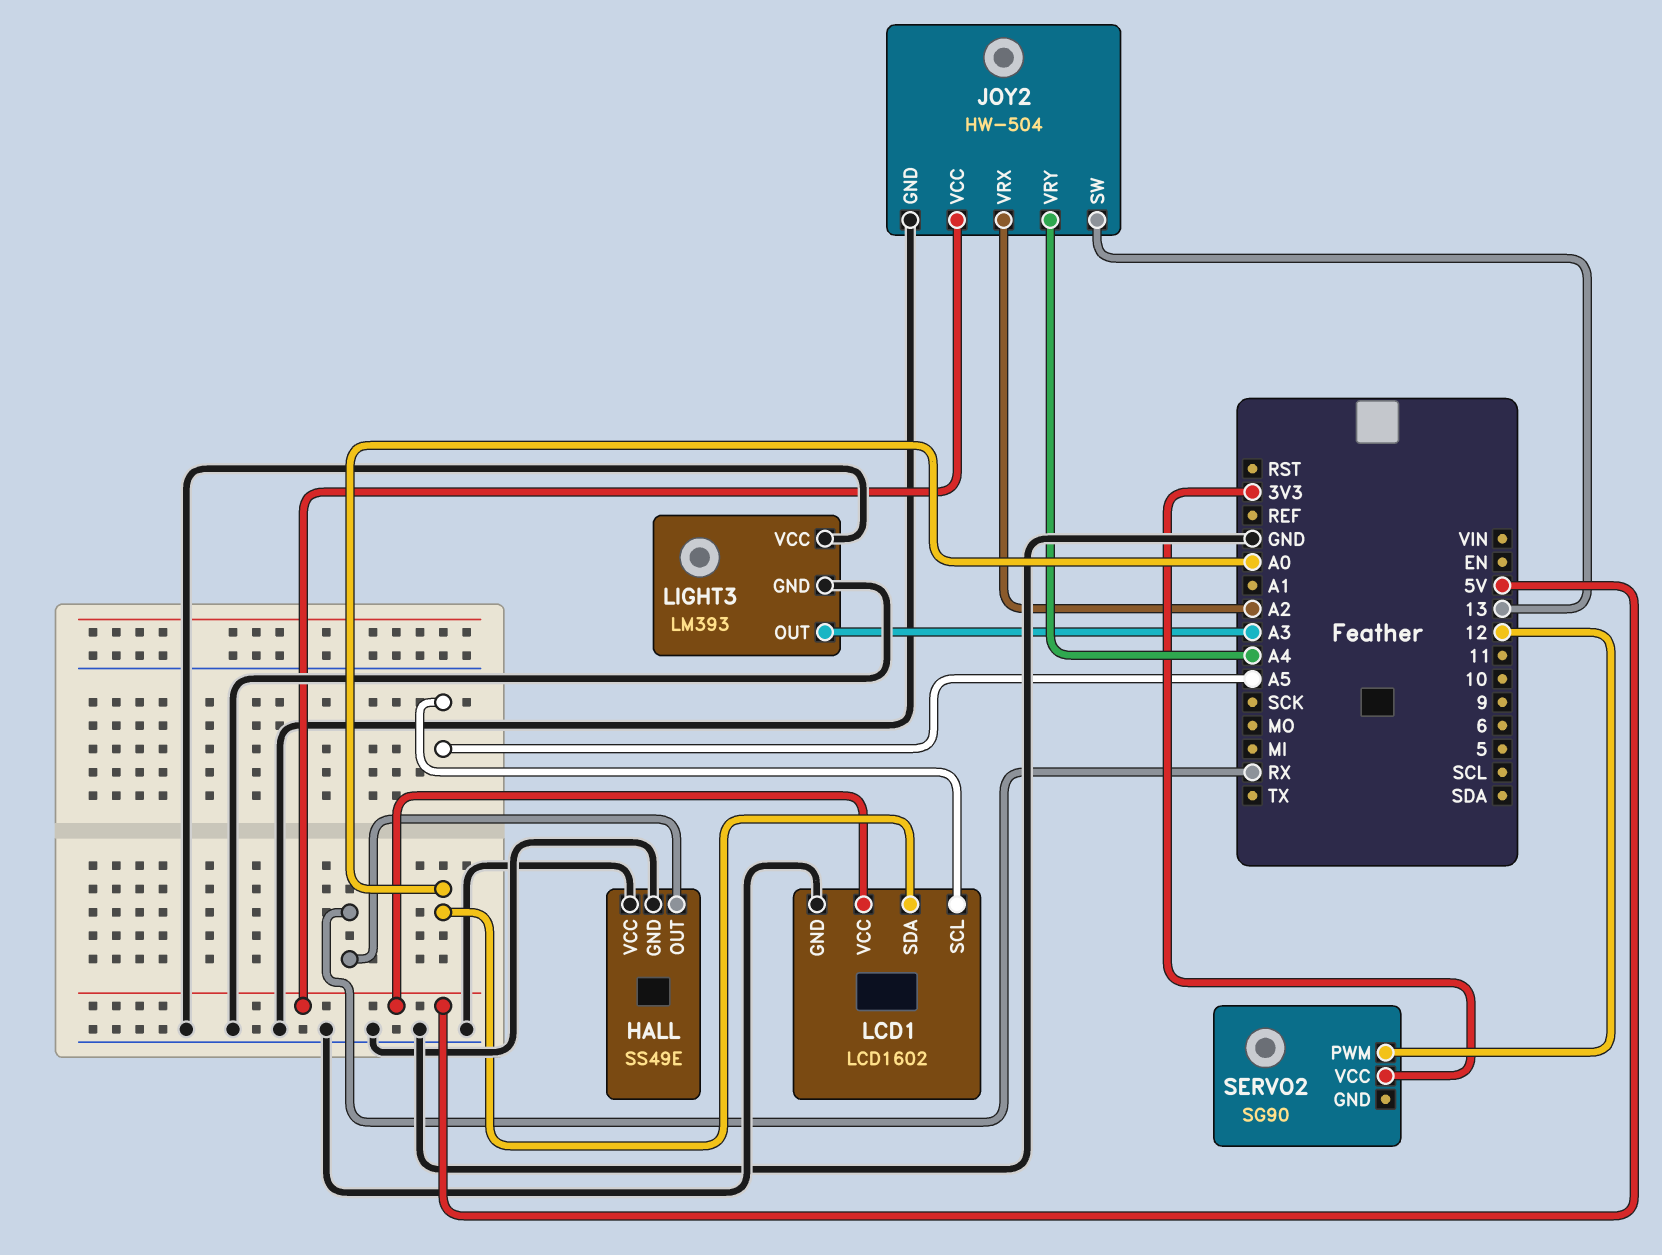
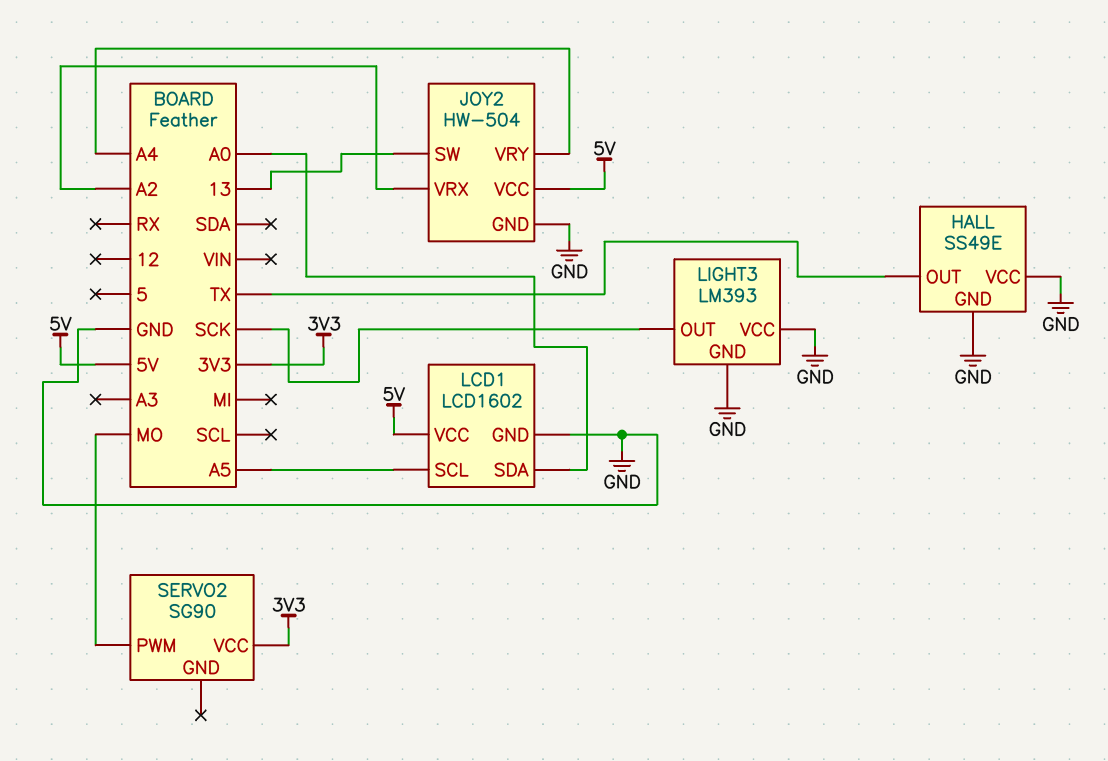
HALL pin OUT: RX -> TX
LIGHT3 pin OUT: A3 -> SCK
SERVO2 pin PWM: 12 -> MO

